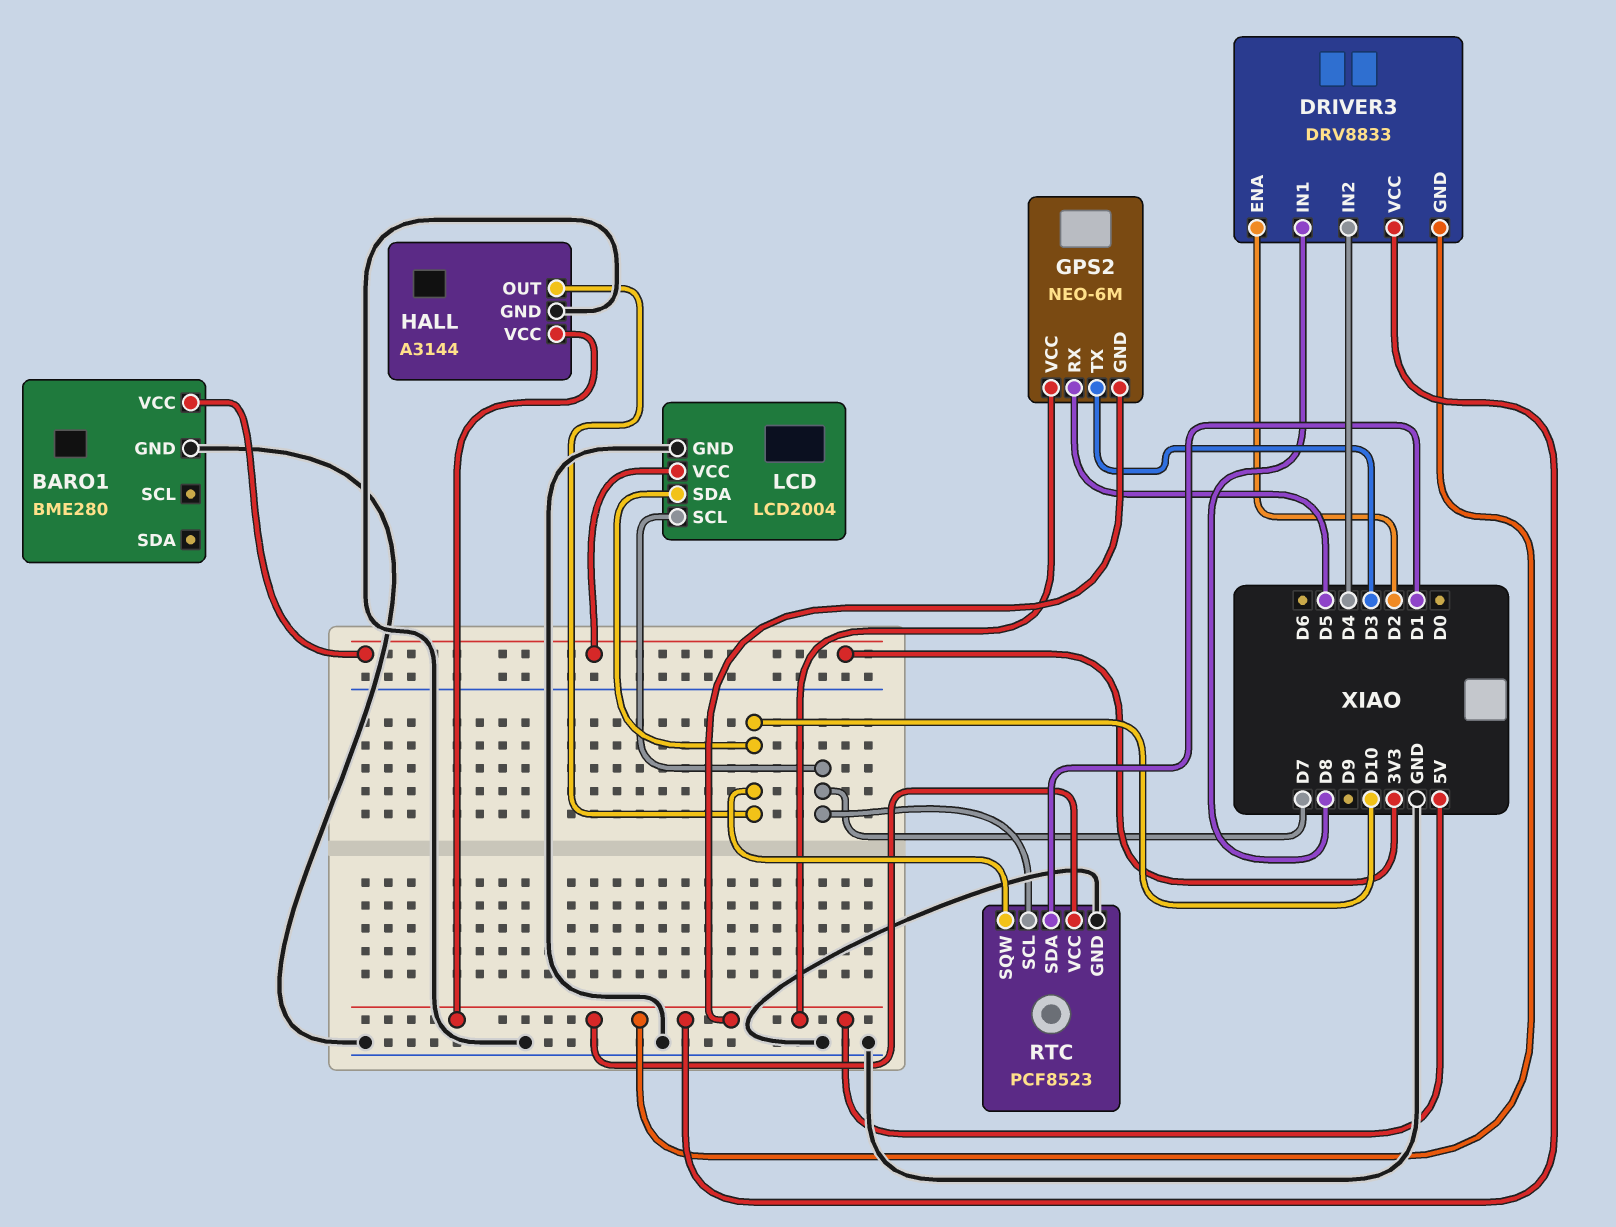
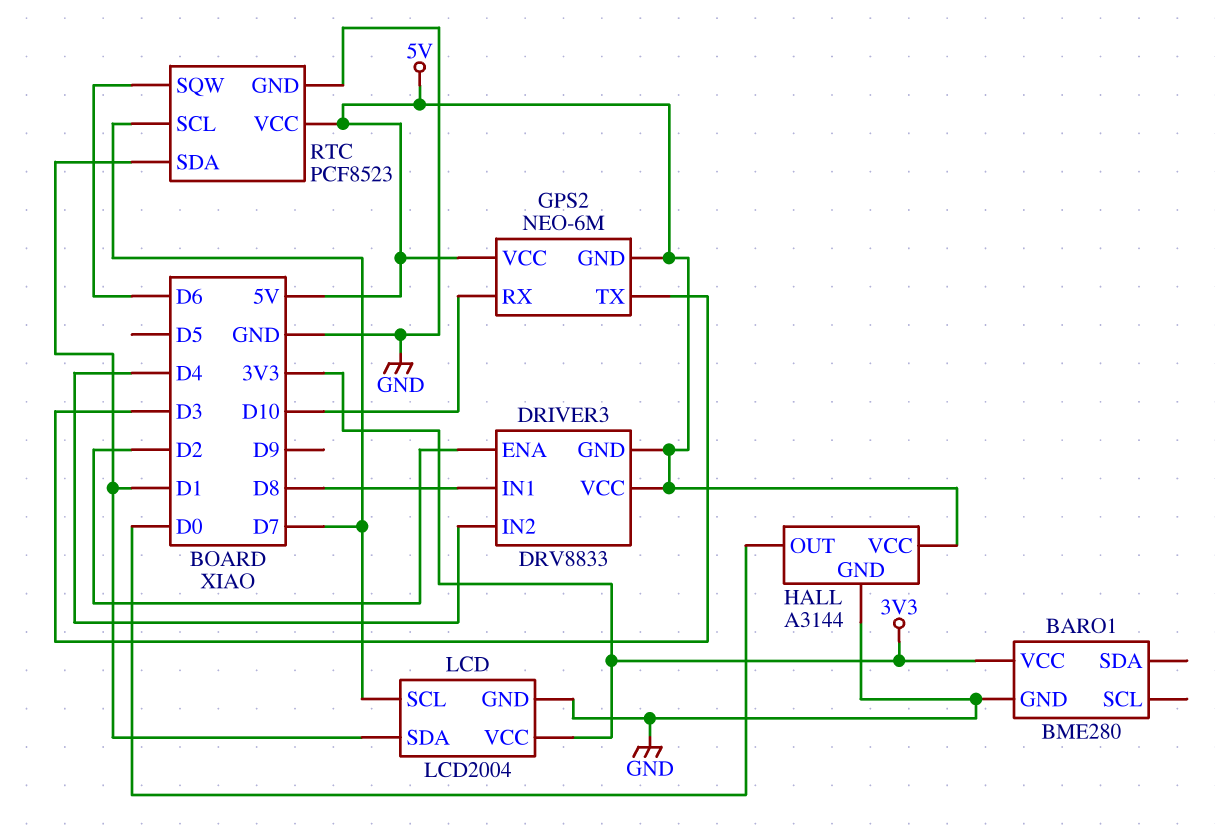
GPS2 pin RX: D5 -> D10
HALL pin OUT: D10 -> D0
LCD pin SDA: D10 -> D1
RTC pin SQW: D10 -> D6

